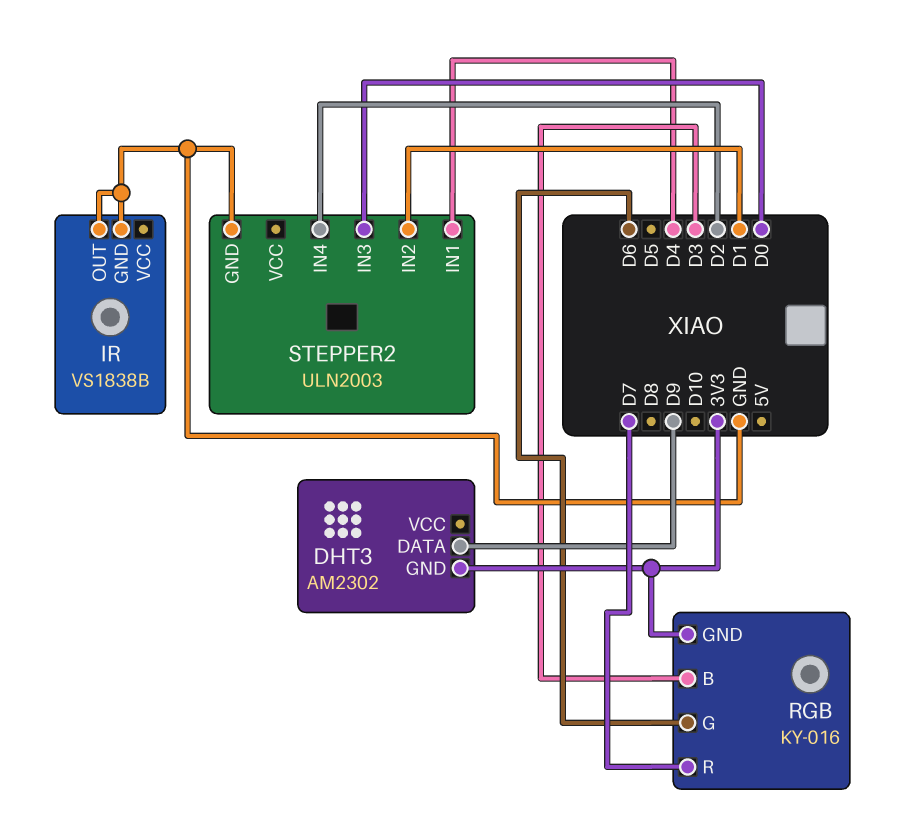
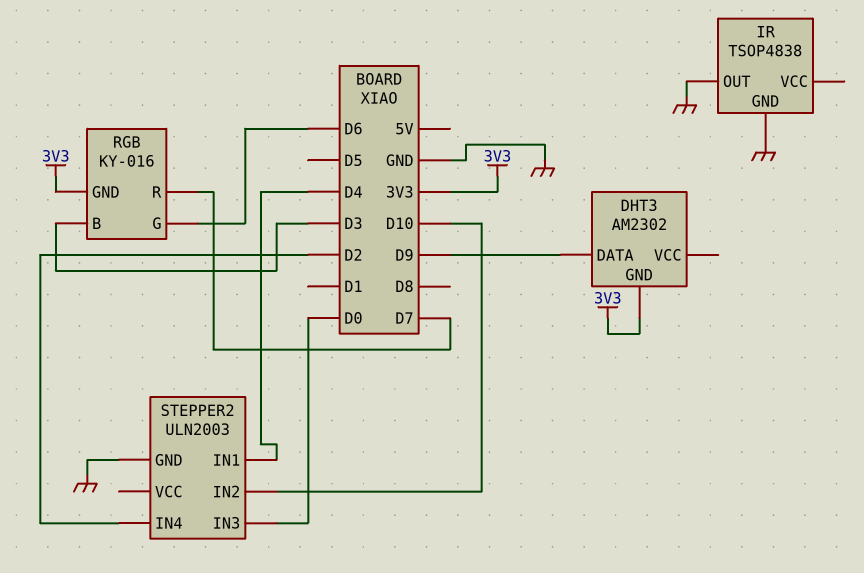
IR: VS1838B -> TSOP4838
STEPPER2 pin IN2: D1 -> D10

